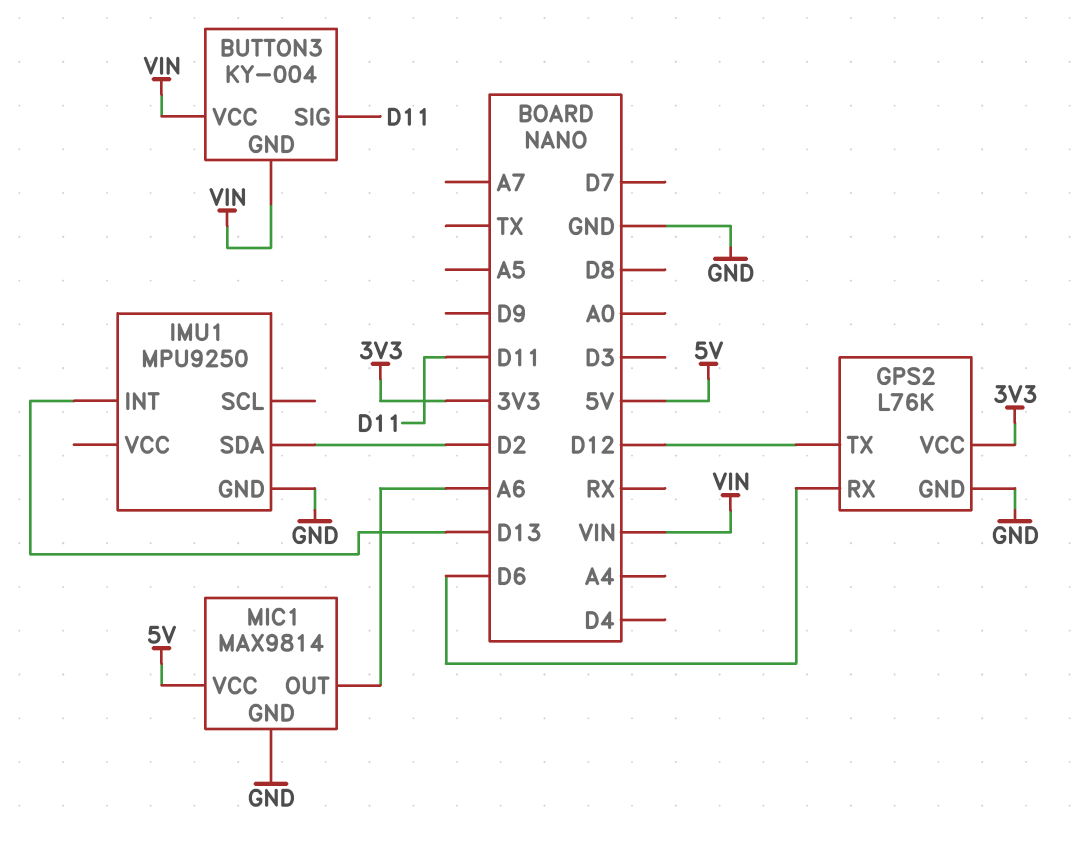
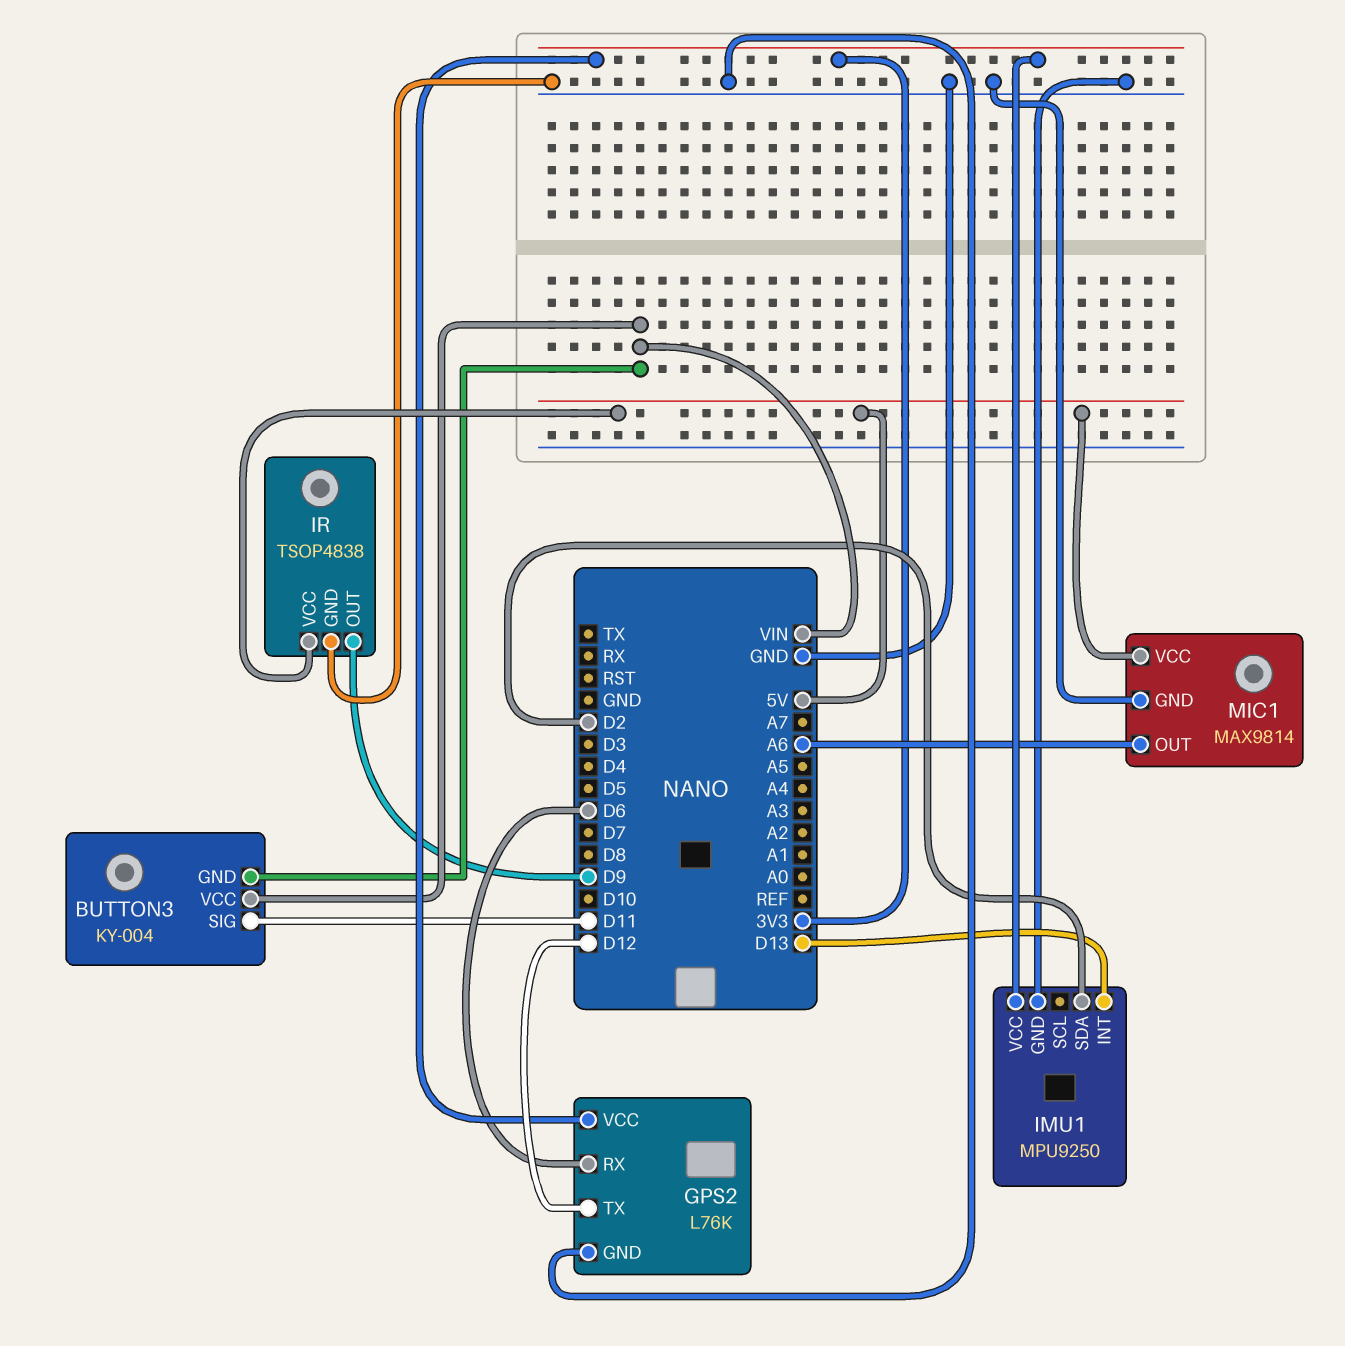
IMU1 pin VCC: none -> 3V3
IR: none -> TSOP4838
IR pin GND: none -> GND
IR pin OUT: none -> D9
IR pin VCC: none -> 5V

